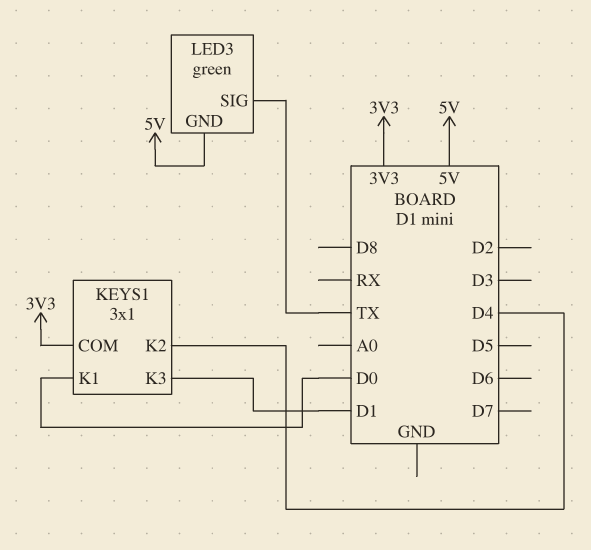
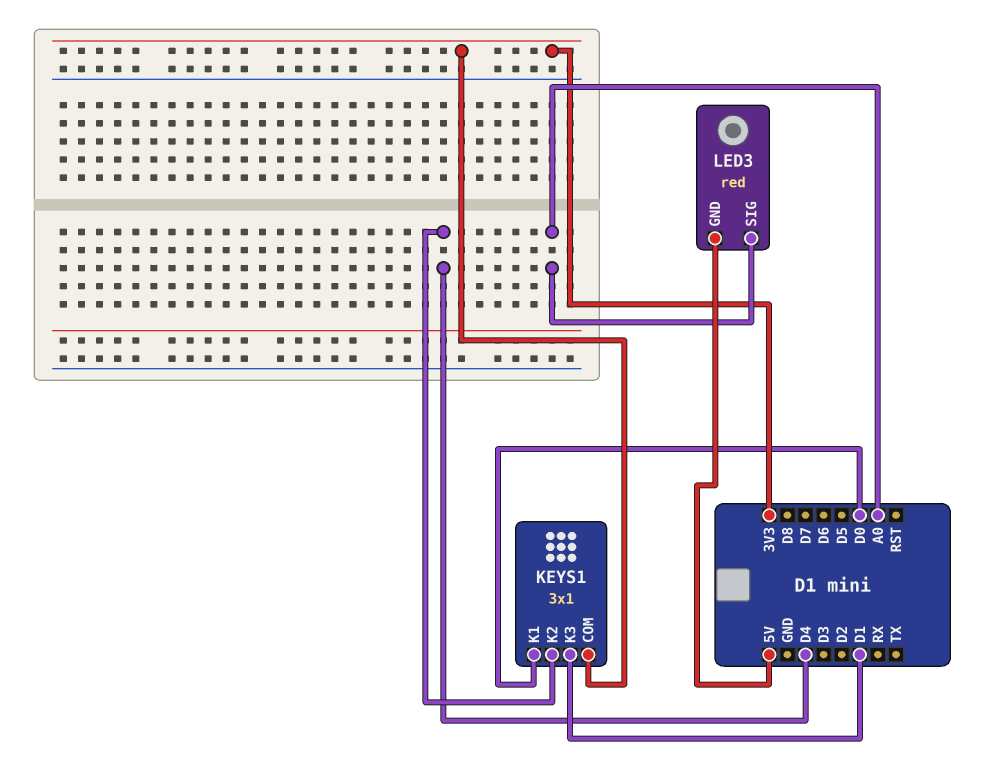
LED3: green -> red
LED3 pin SIG: TX -> A0

